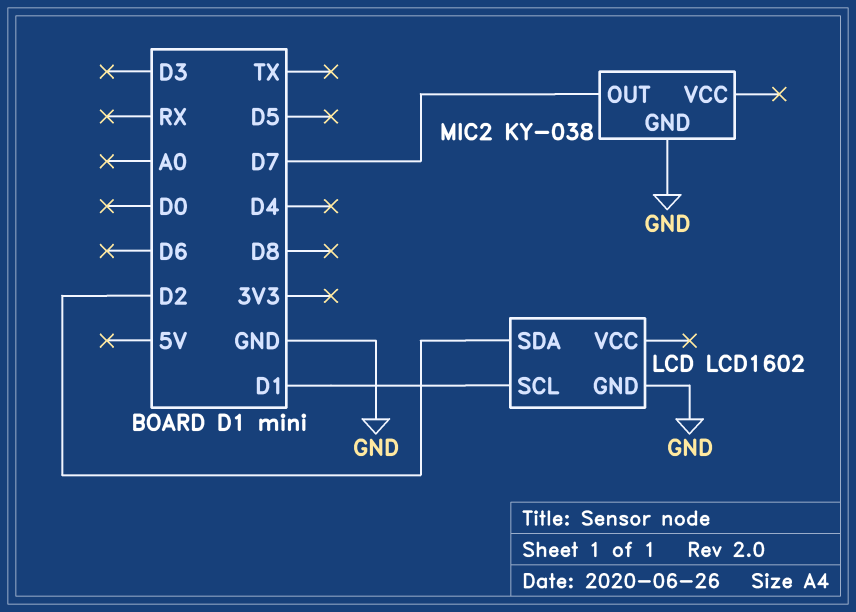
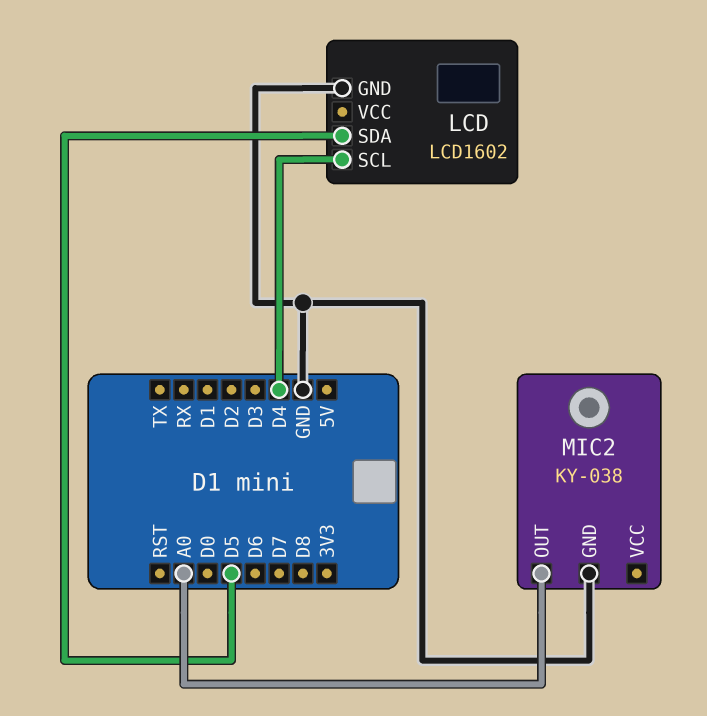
LCD pin SCL: D1 -> D4
LCD pin SDA: D2 -> D5
MIC2 pin OUT: D7 -> A0

